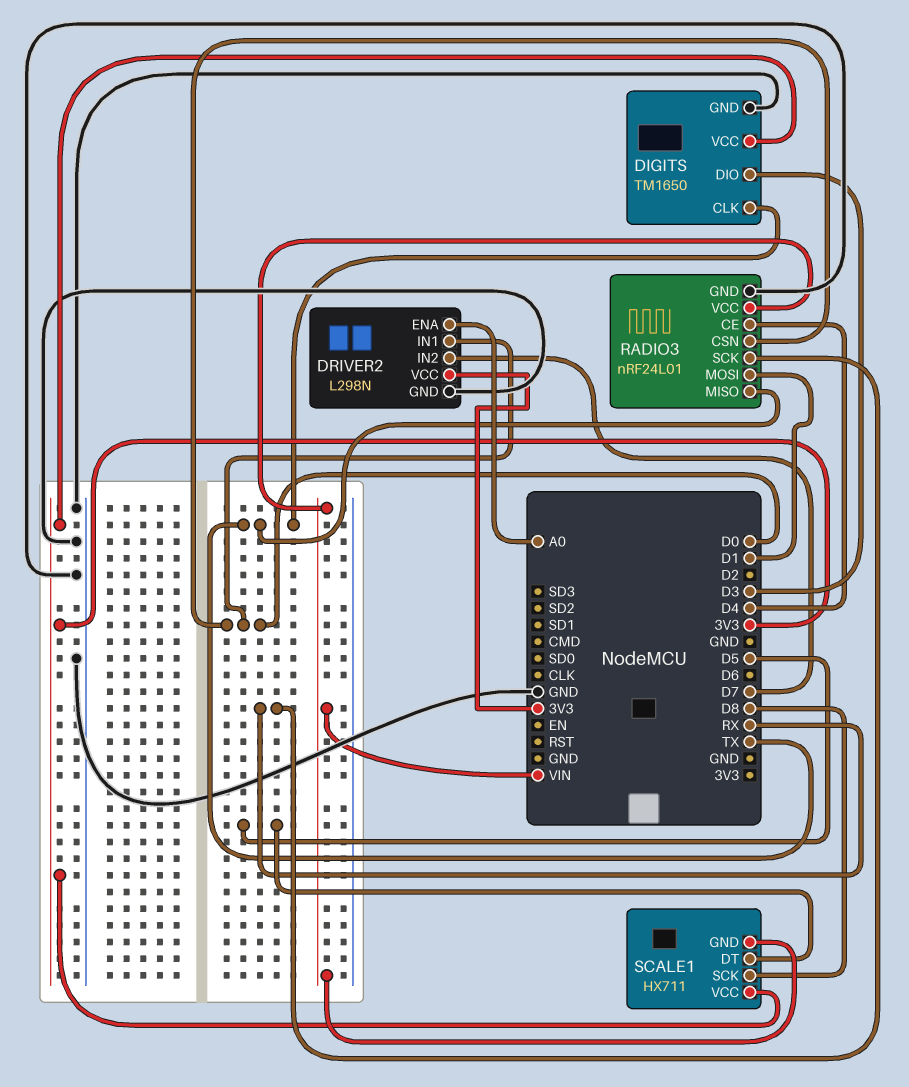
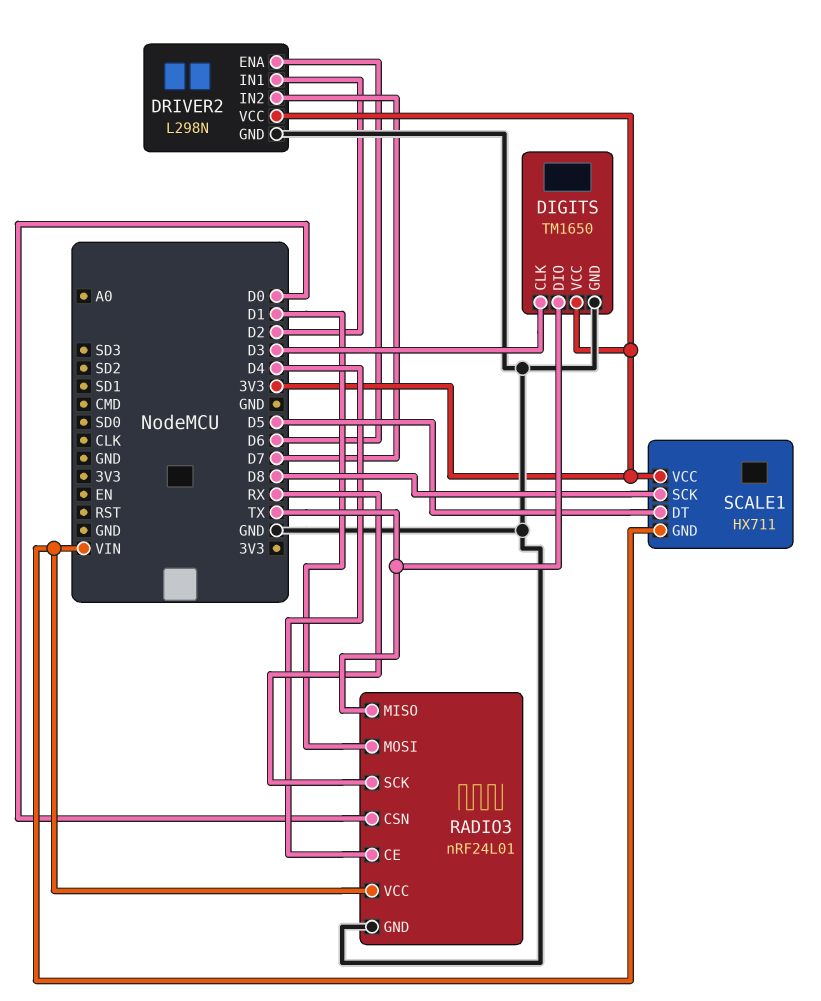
DIGITS pin CLK: TX -> D3
DIGITS pin DIO: D3 -> TX
DRIVER2 pin ENA: A0 -> D6
DRIVER2 pin IN1: D0 -> D2

